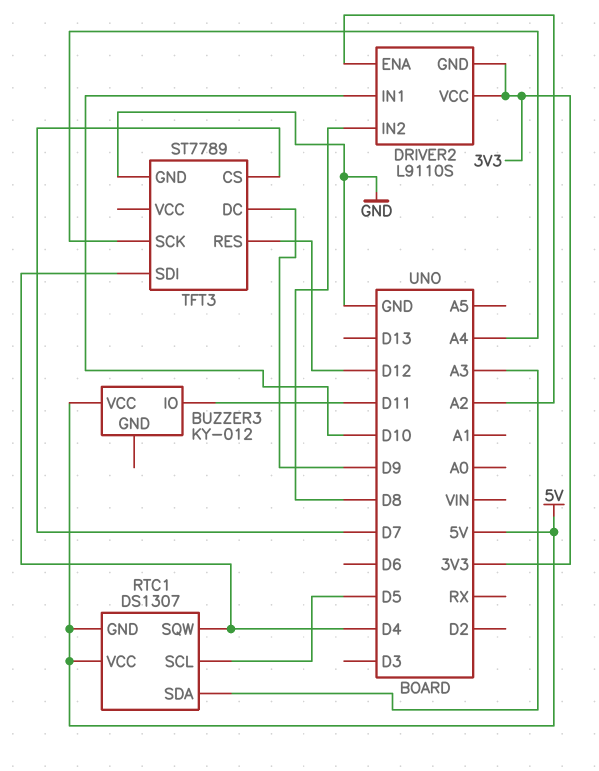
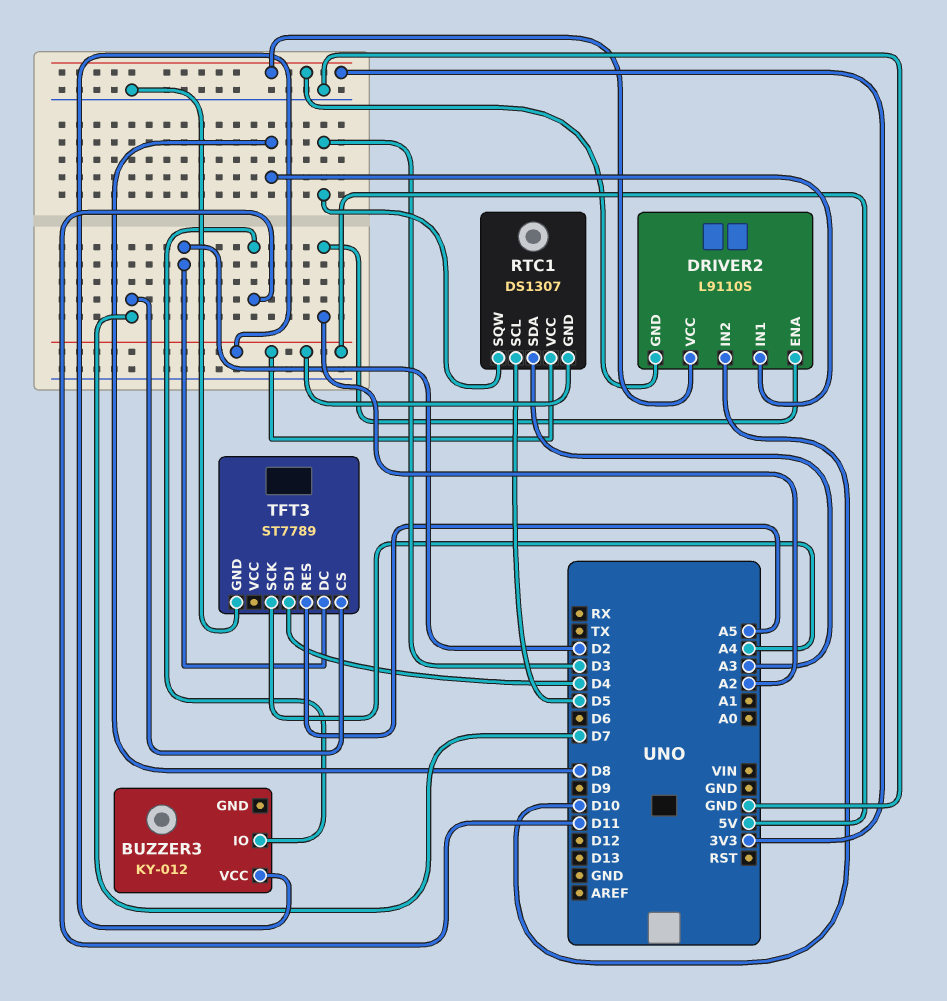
DRIVER2 pin IN1: D10 -> D8
DRIVER2 pin IN2: D8 -> D10
RTC1 pin SQW: D4 -> D3
TFT3 pin DC: D9 -> D2
TFT3 pin RES: D12 -> A5

